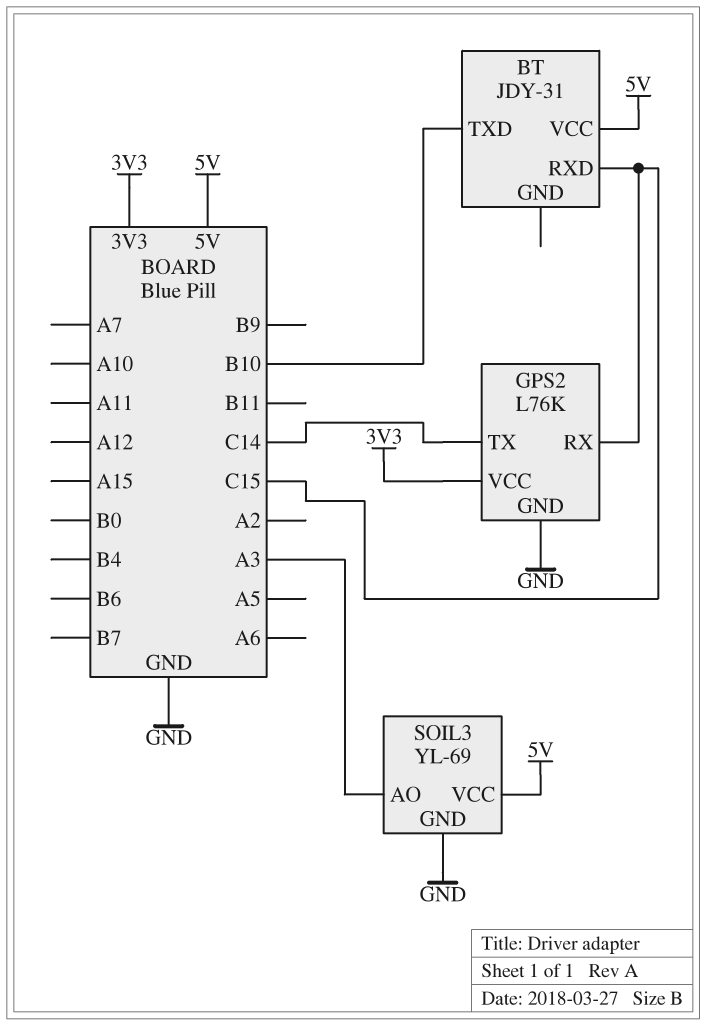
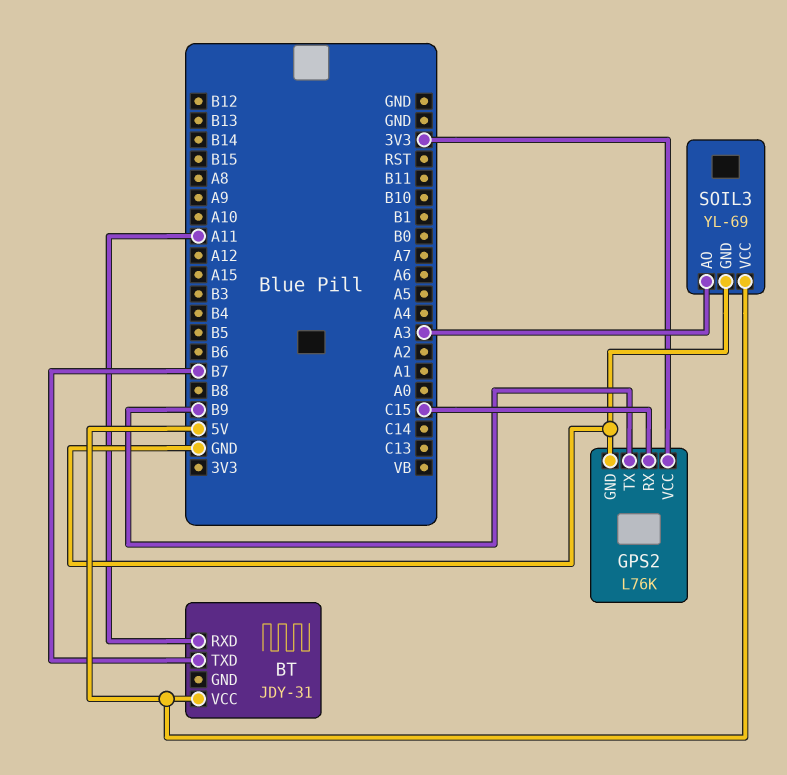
BT pin RXD: C15 -> A11
BT pin TXD: B10 -> B7
GPS2 pin TX: C14 -> B9

